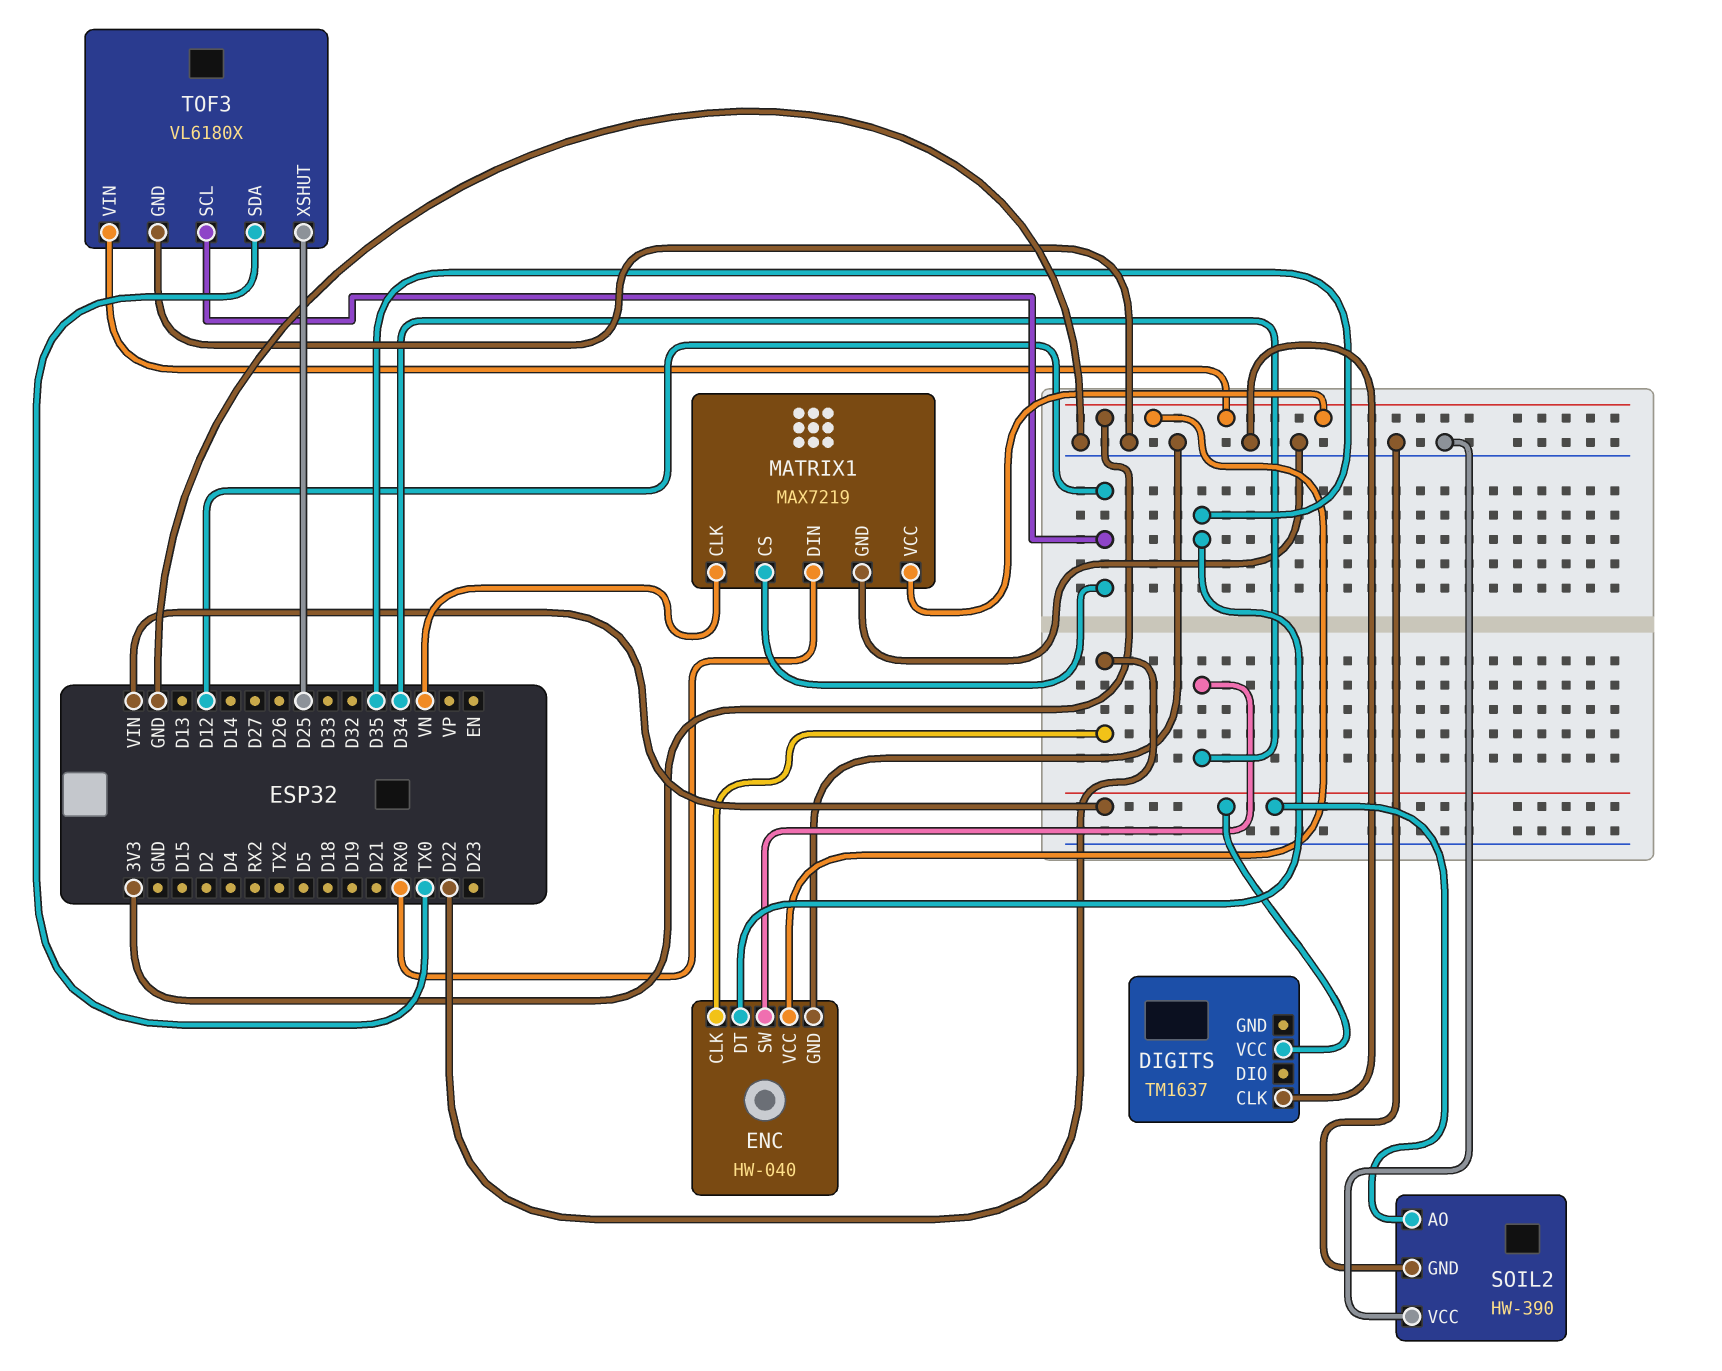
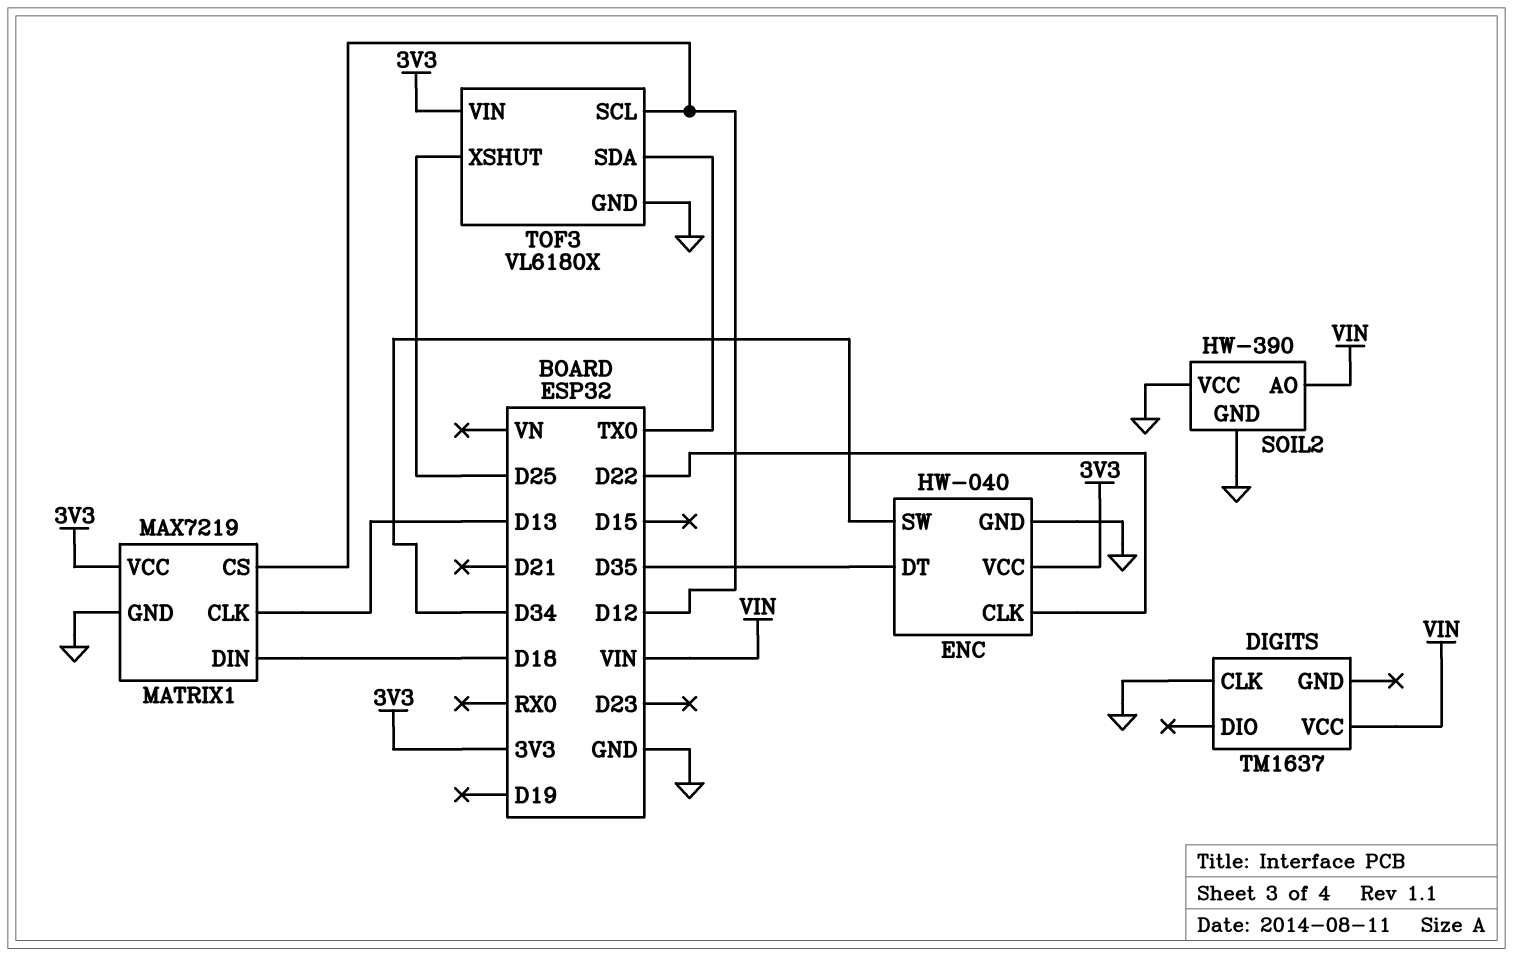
MATRIX1 pin CLK: VN -> D13
MATRIX1 pin DIN: RX0 -> D18

